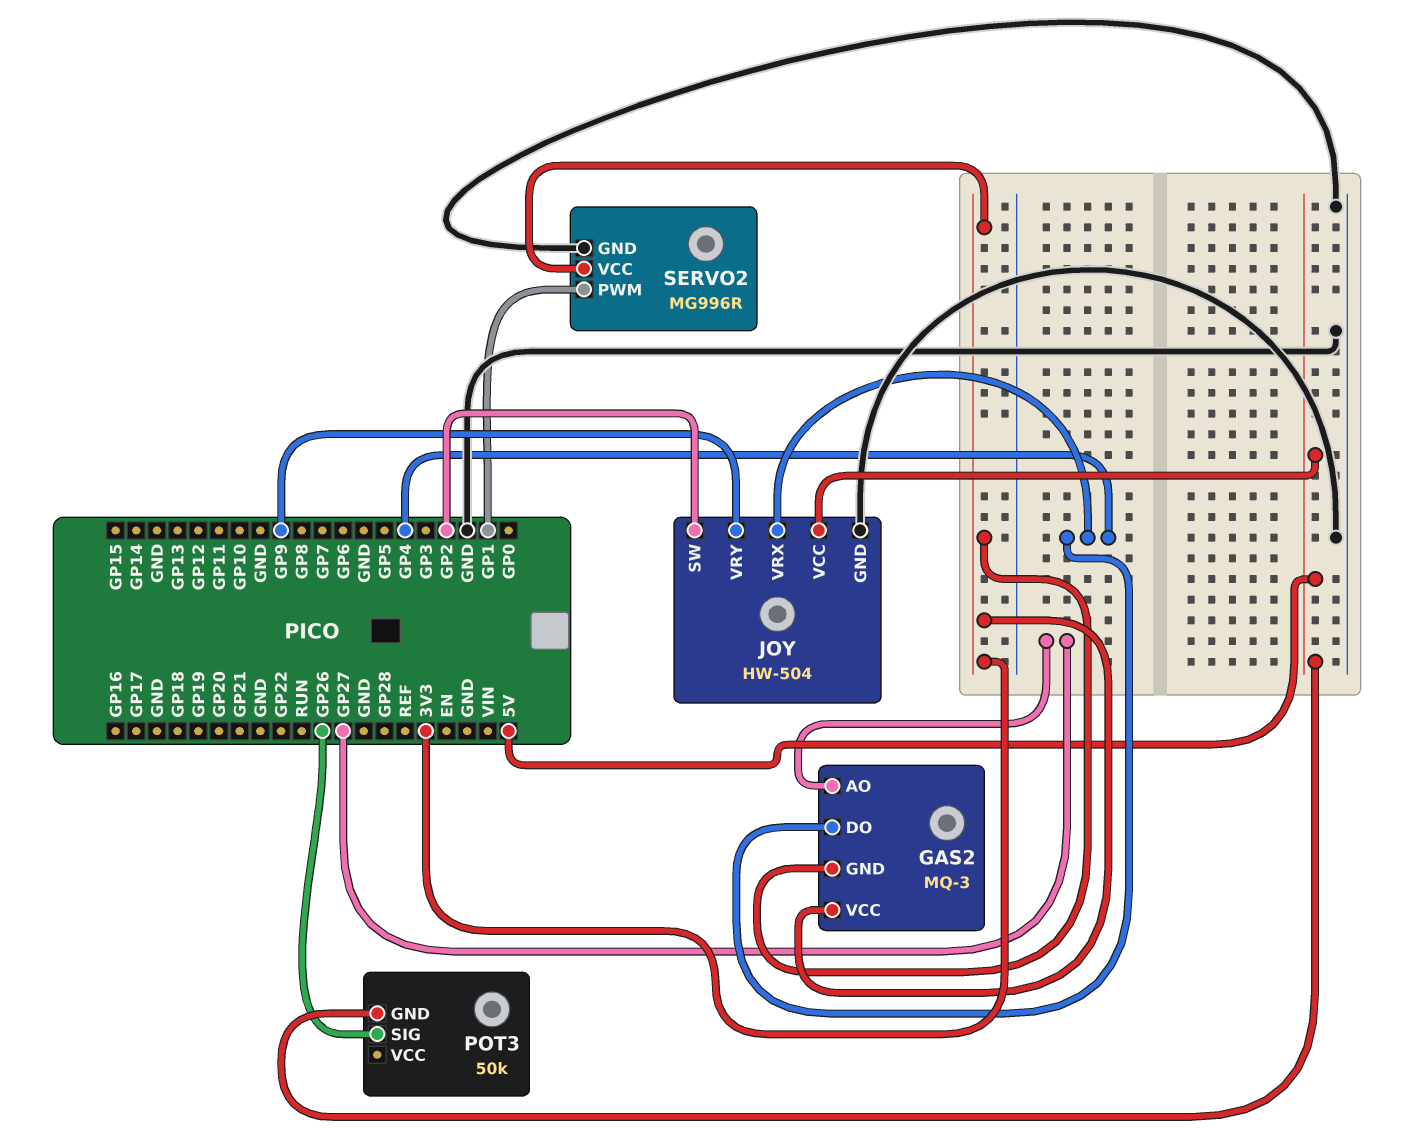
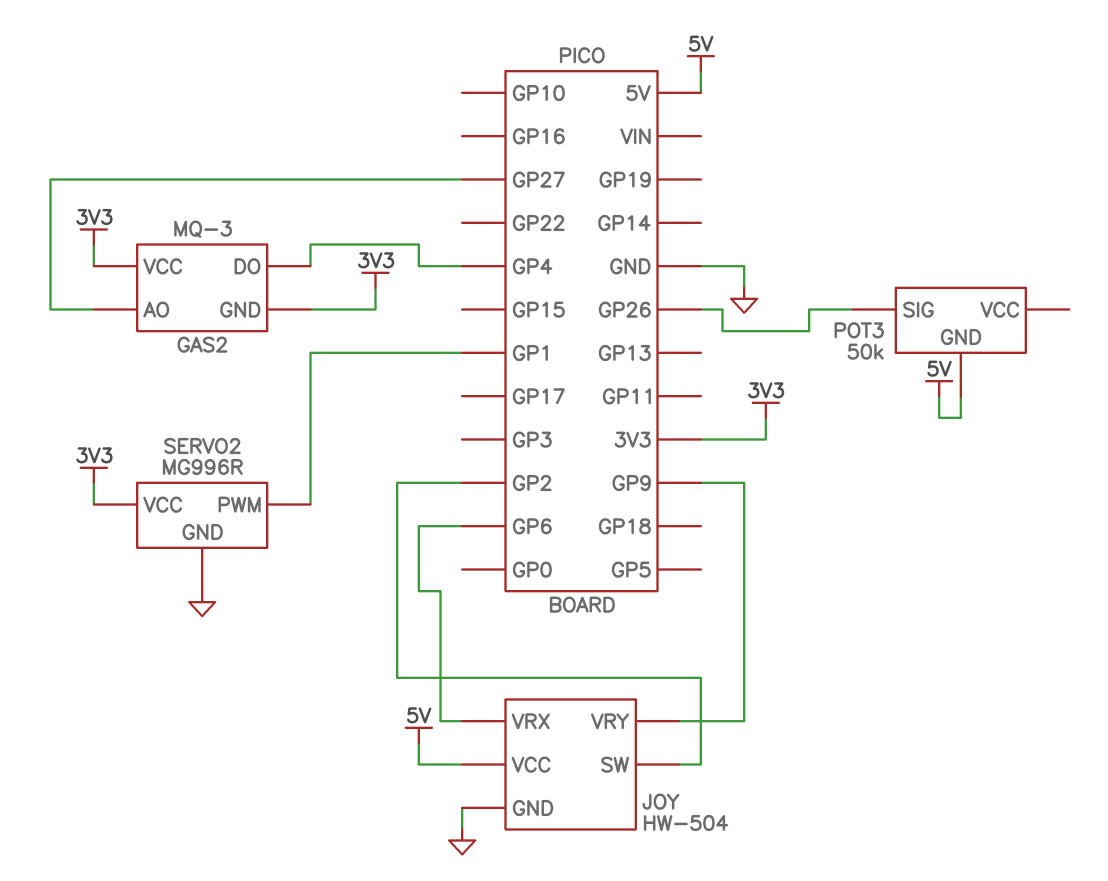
JOY pin VRX: GP4 -> GP6

